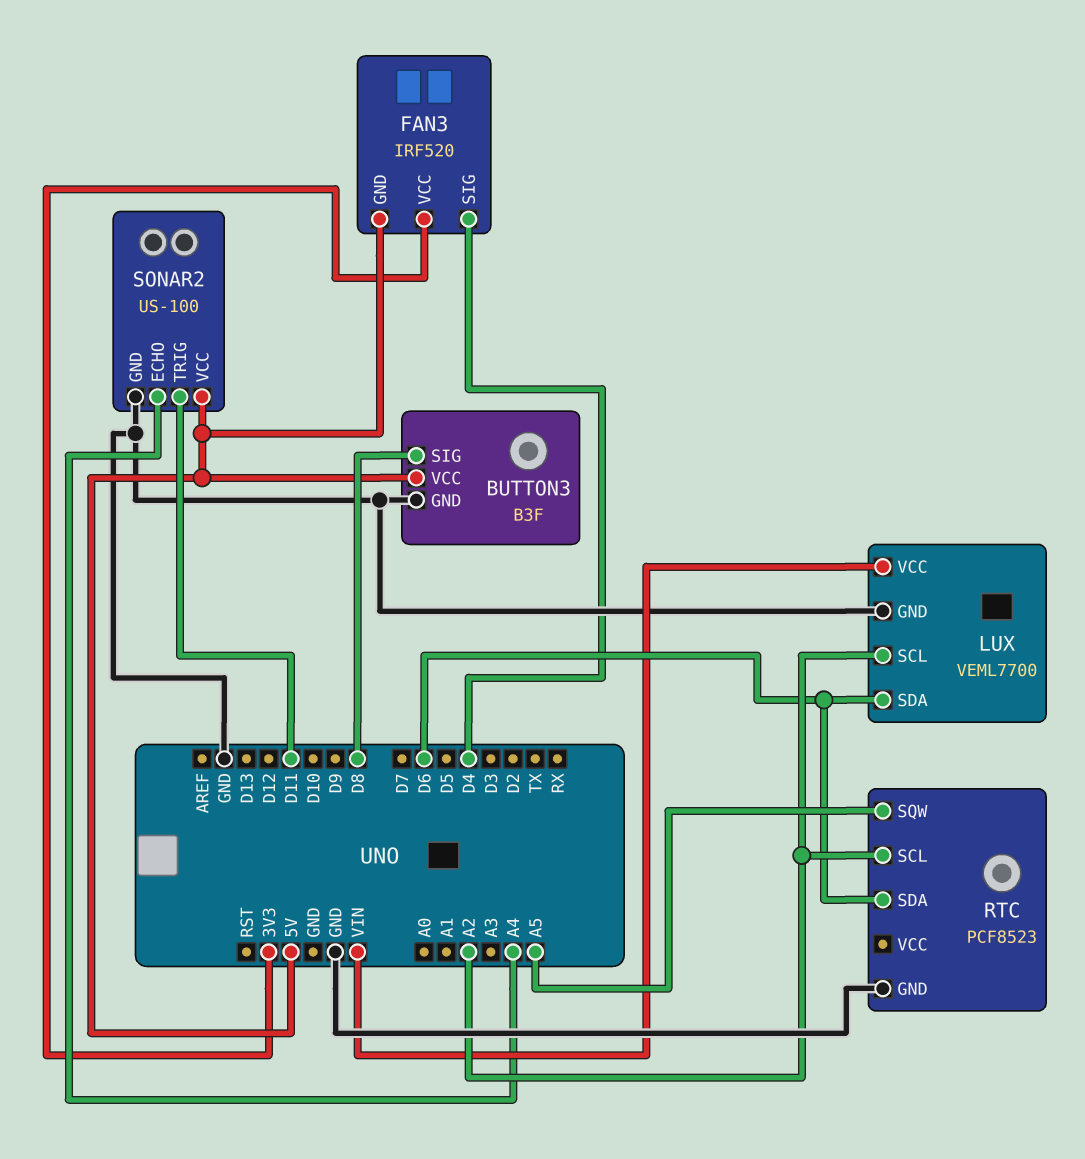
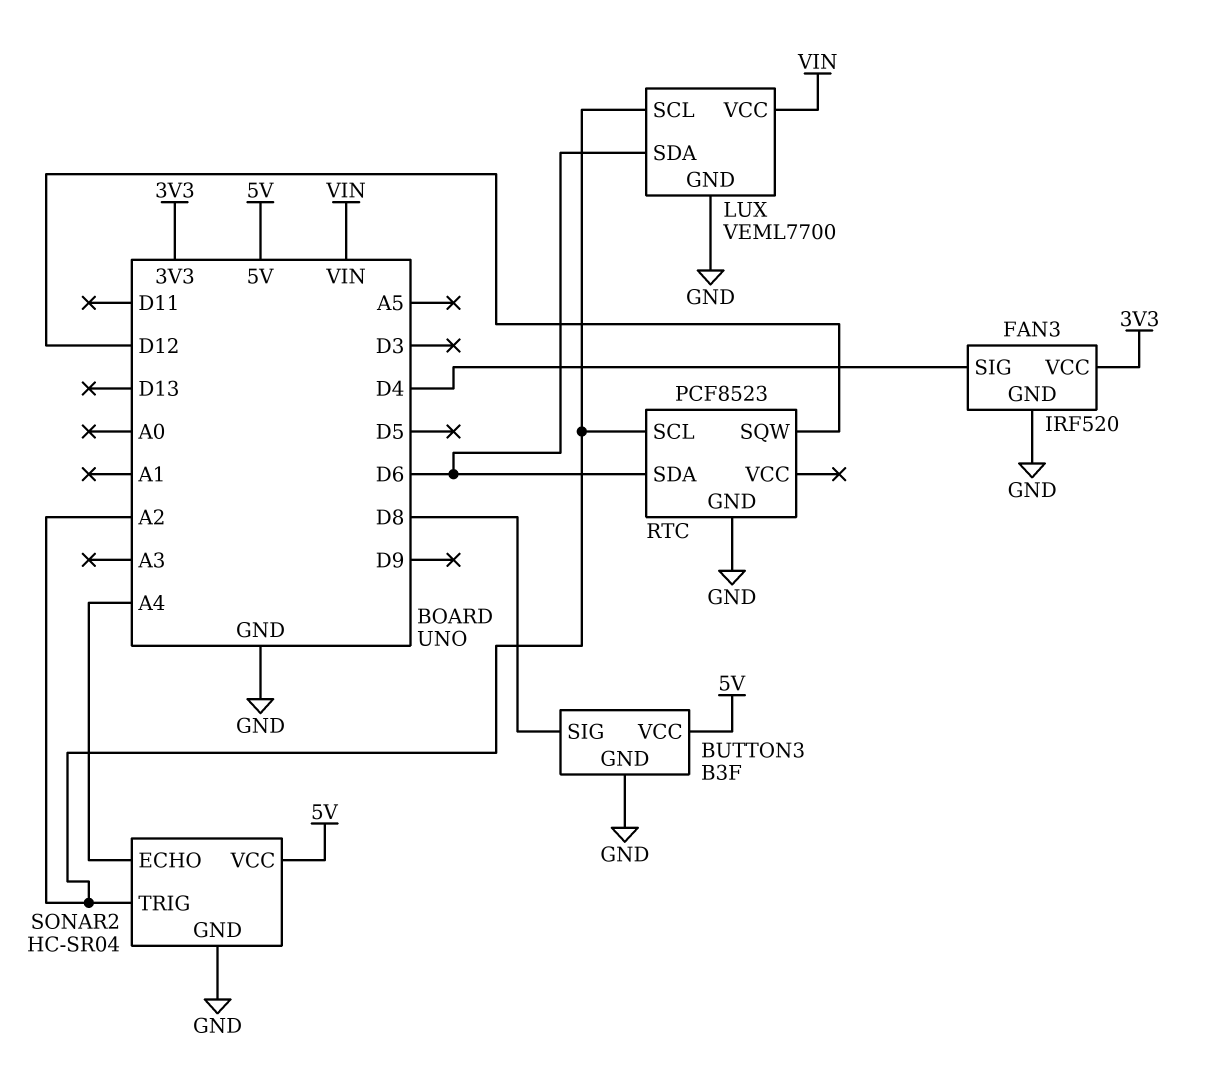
FAN3 pin GND: 5V -> GND
RTC pin SQW: A5 -> D12
SONAR2: US-100 -> HC-SR04
SONAR2 pin TRIG: D11 -> A2

